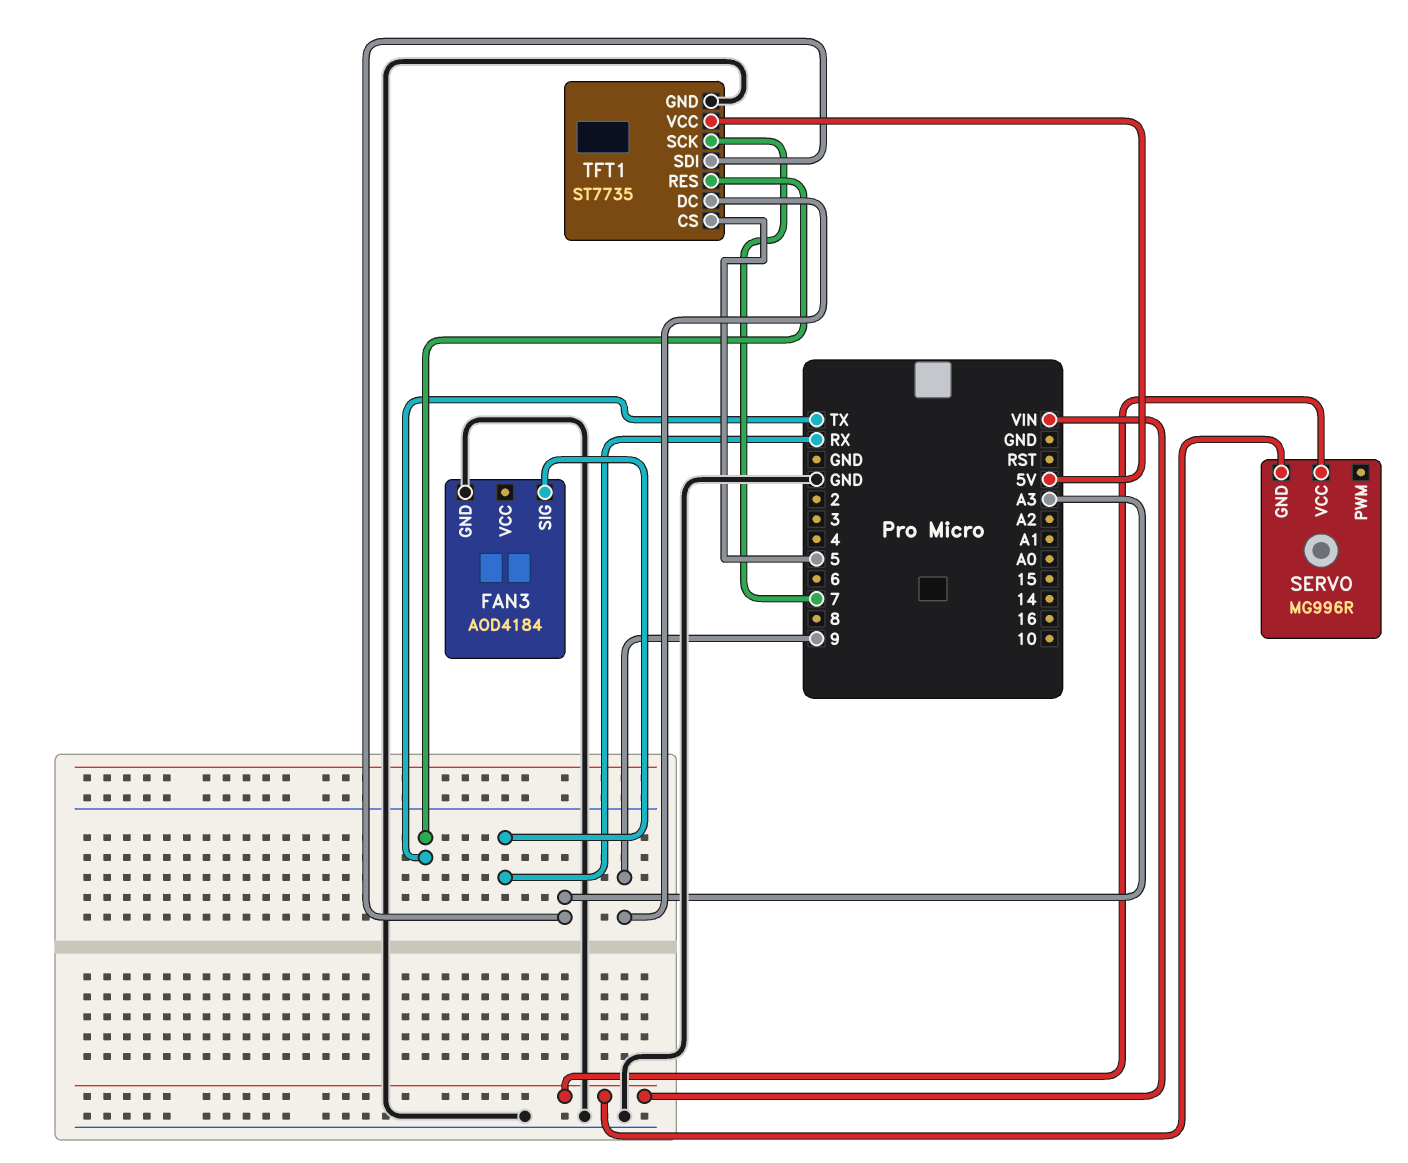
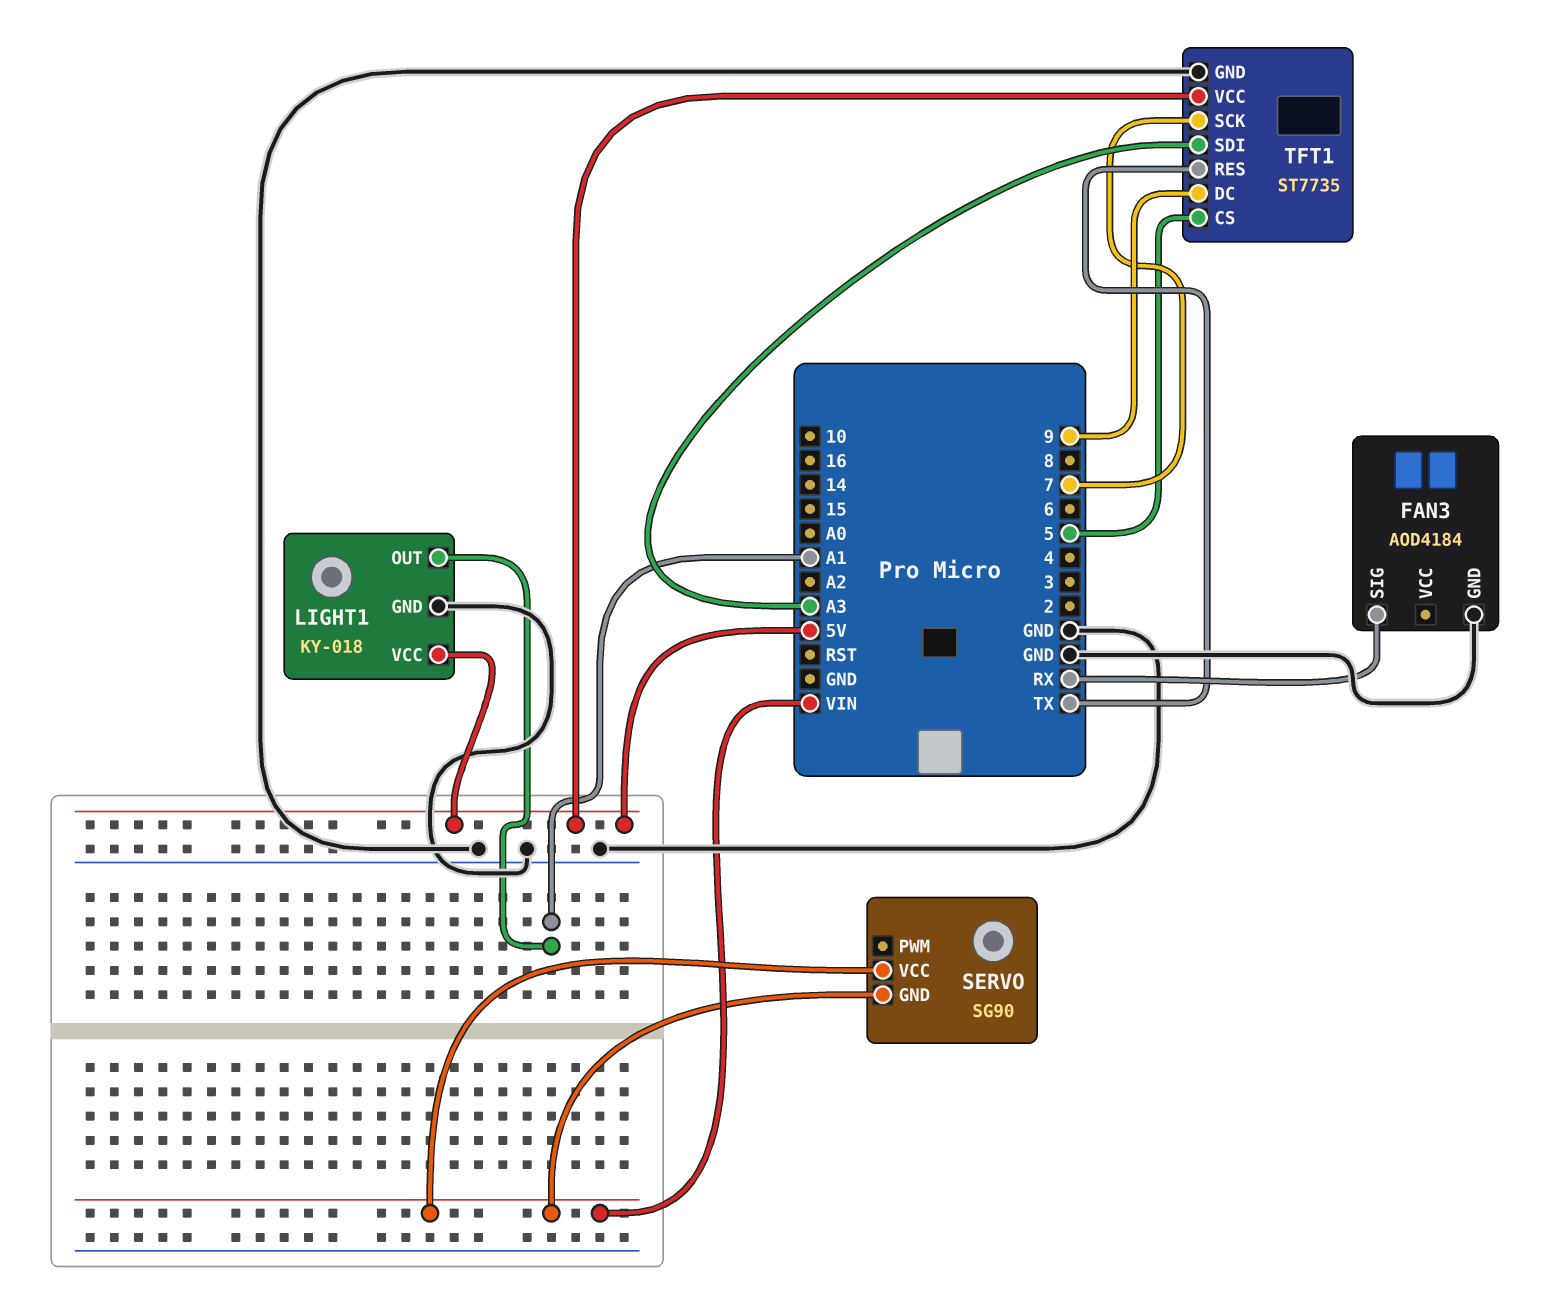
LIGHT1: none -> KY-018
LIGHT1 pin GND: none -> GND
LIGHT1 pin OUT: none -> A1
LIGHT1 pin VCC: none -> 5V
SERVO: MG996R -> SG90

